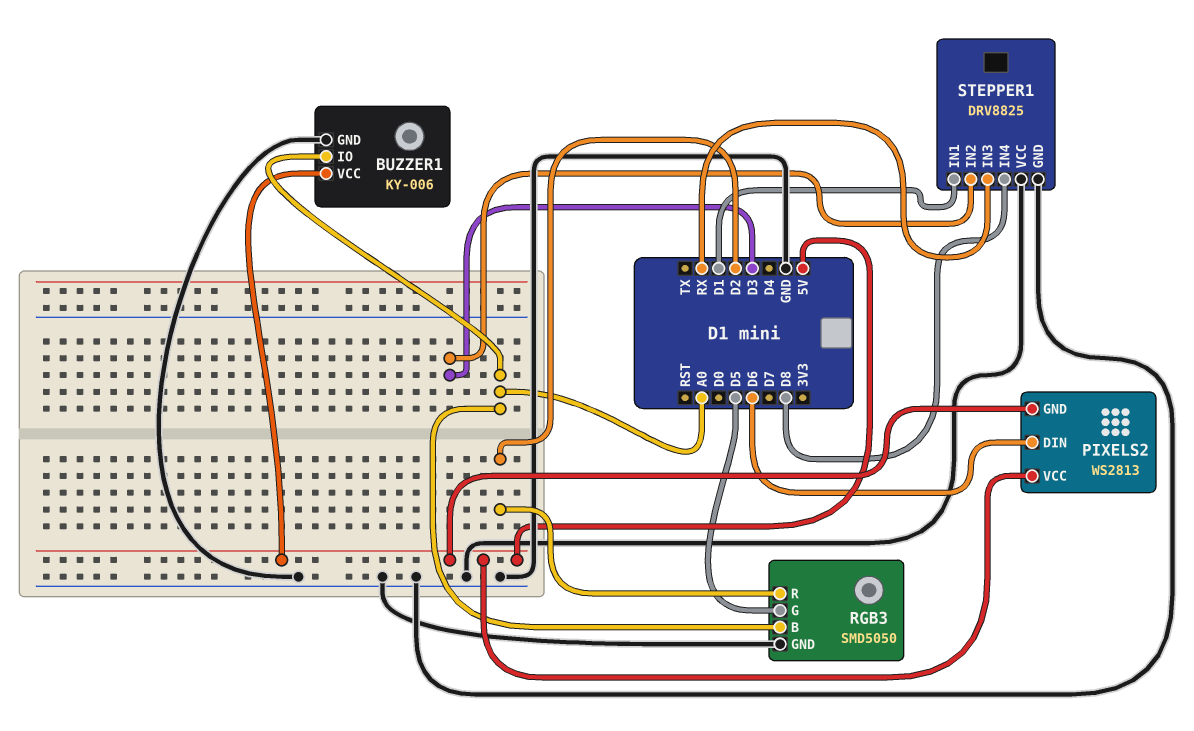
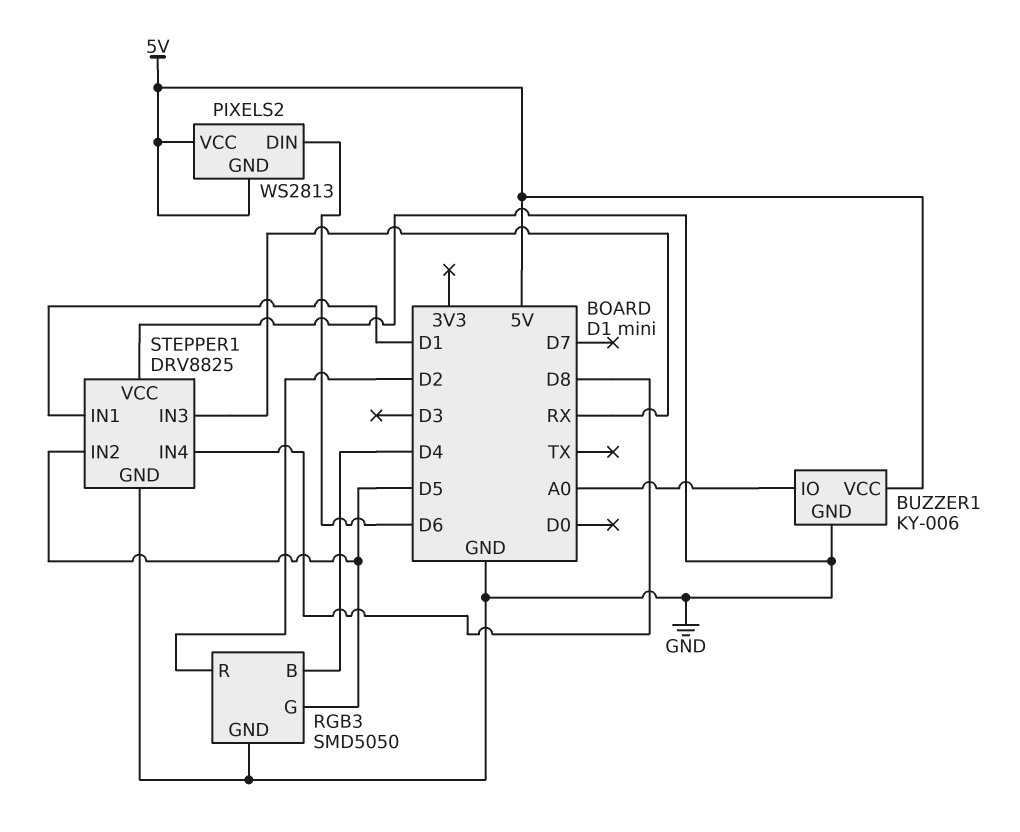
RGB3 pin B: A0 -> D4
STEPPER1 pin IN2: D3 -> D5

